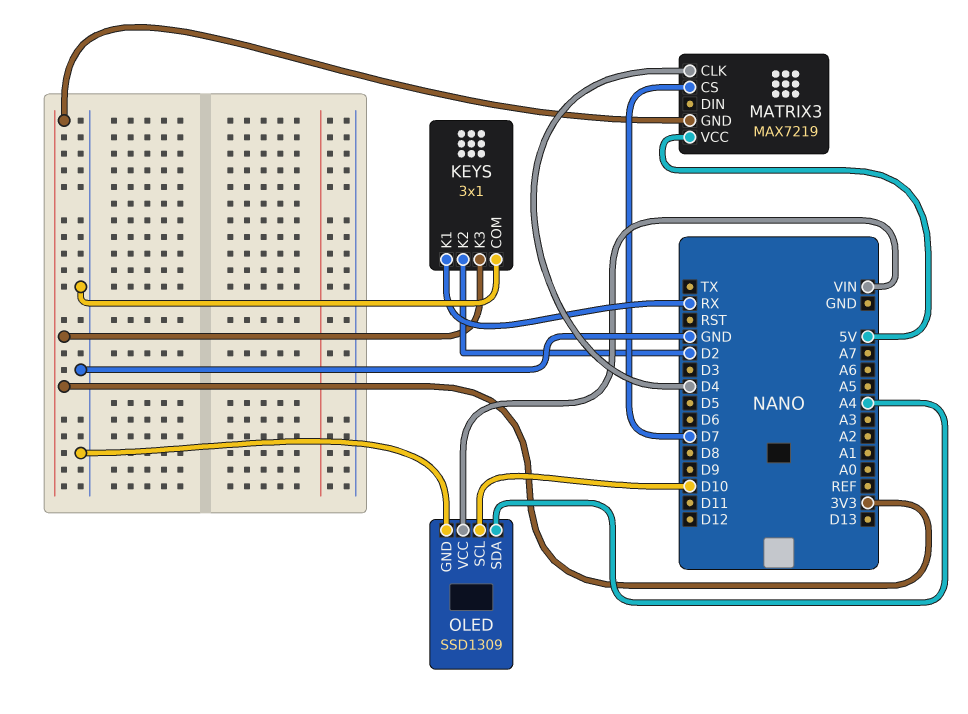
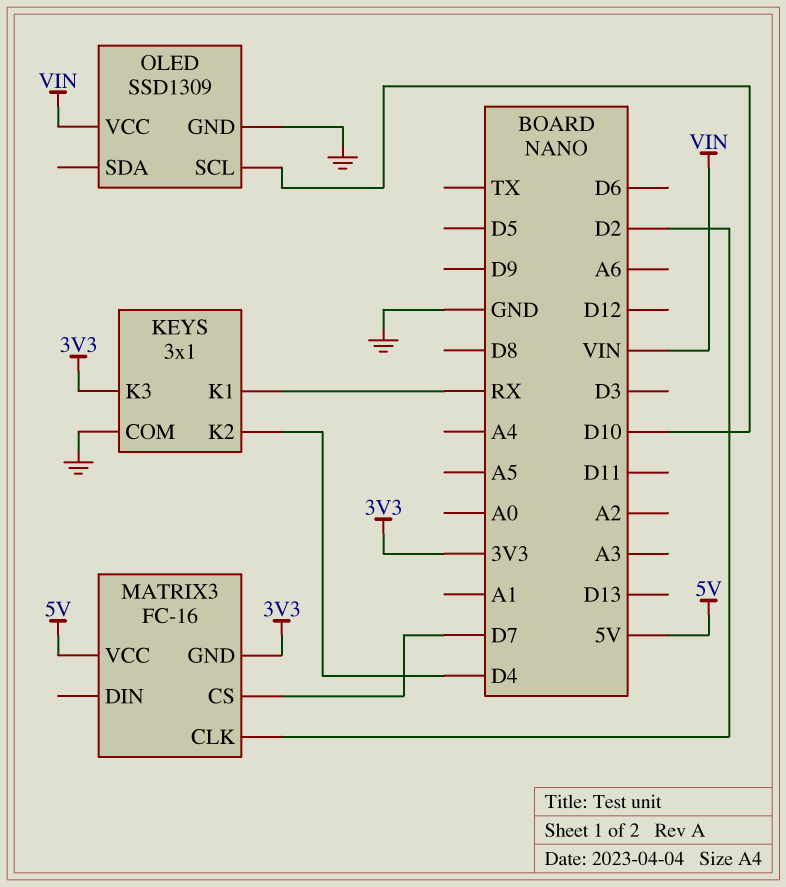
KEYS pin K2: D2 -> D4
MATRIX3: MAX7219 -> FC-16
MATRIX3 pin CLK: D4 -> D2
OLED pin SDA: A4 -> none

